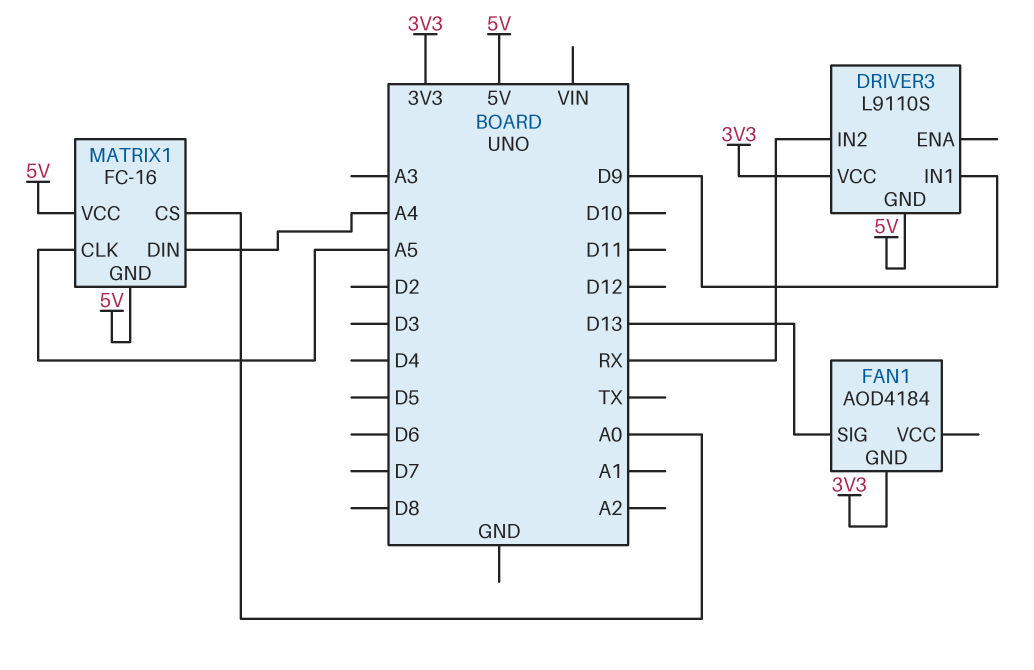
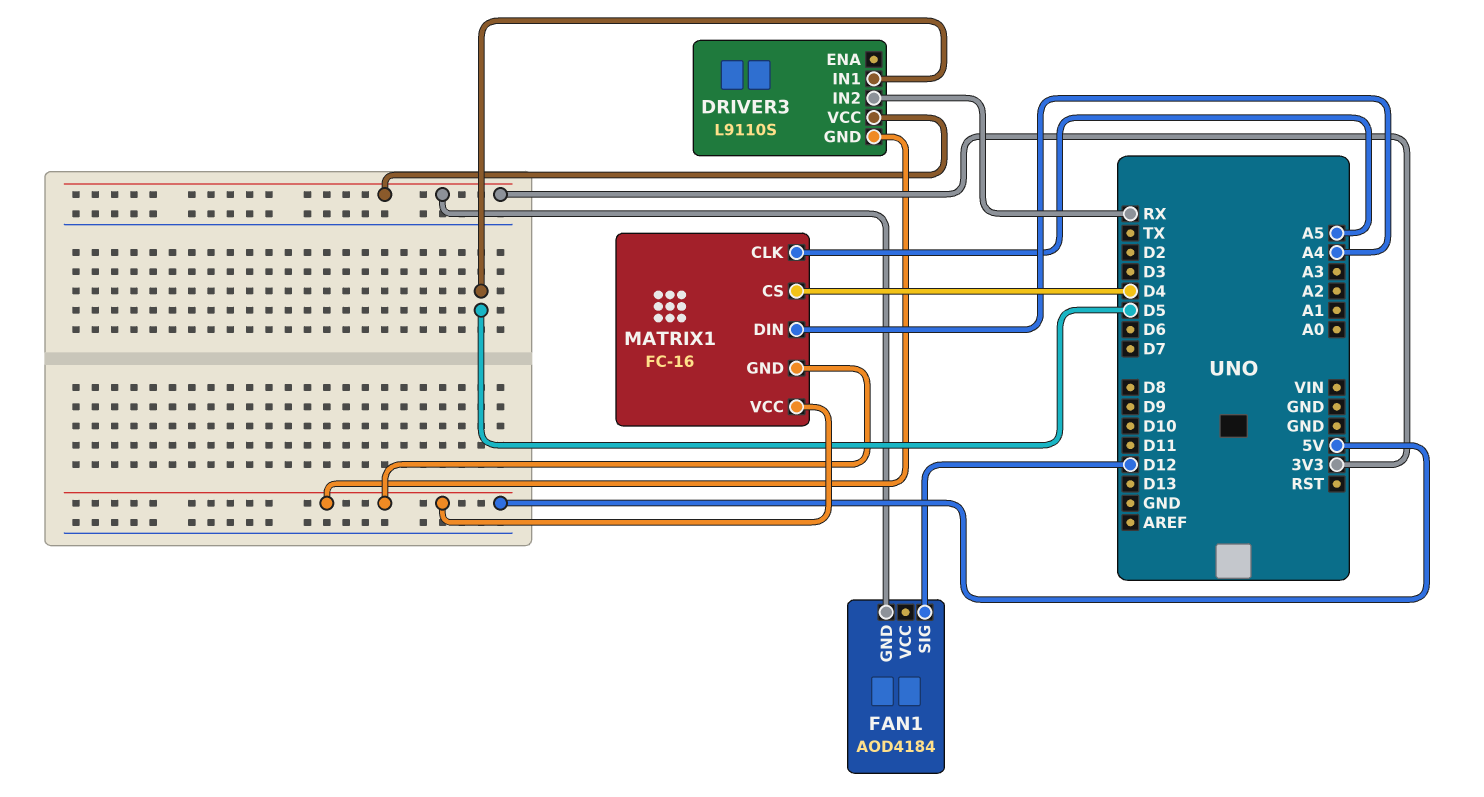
DRIVER3 pin IN1: D9 -> D5
FAN1 pin SIG: D13 -> D12
MATRIX1 pin CS: A0 -> D4

